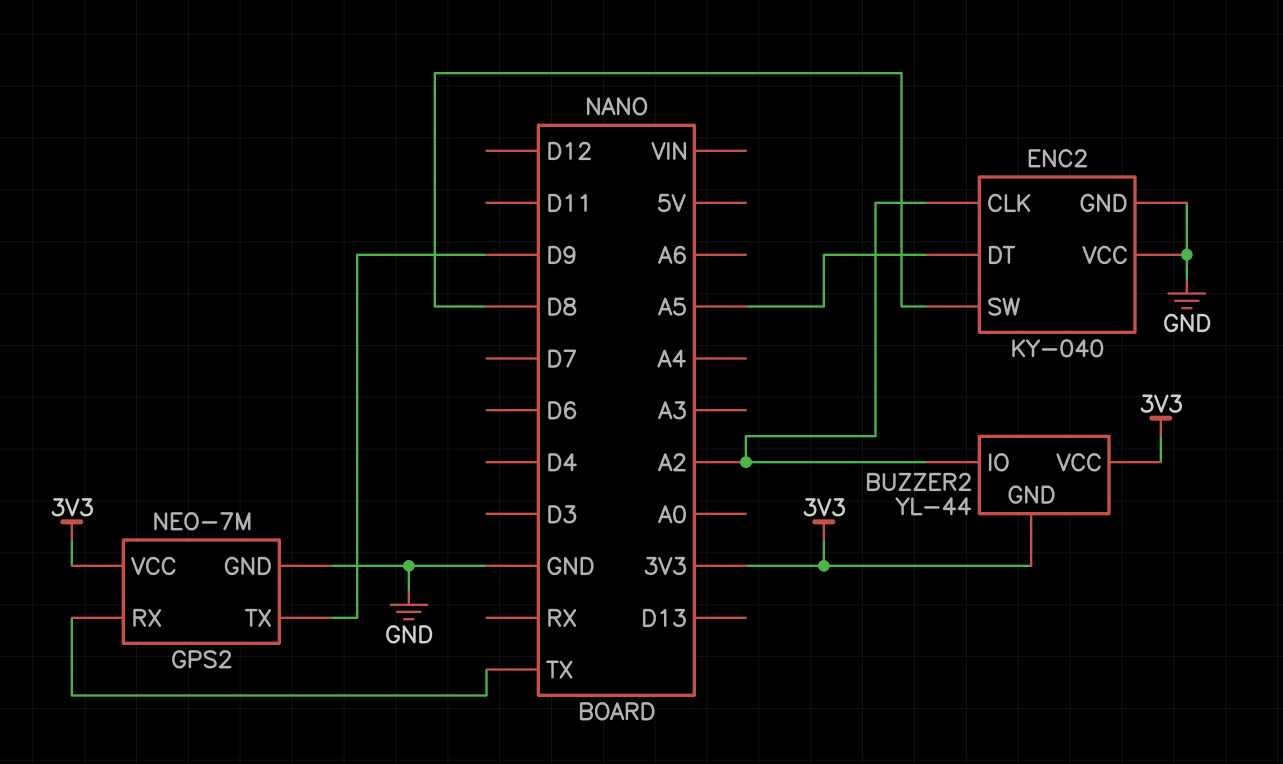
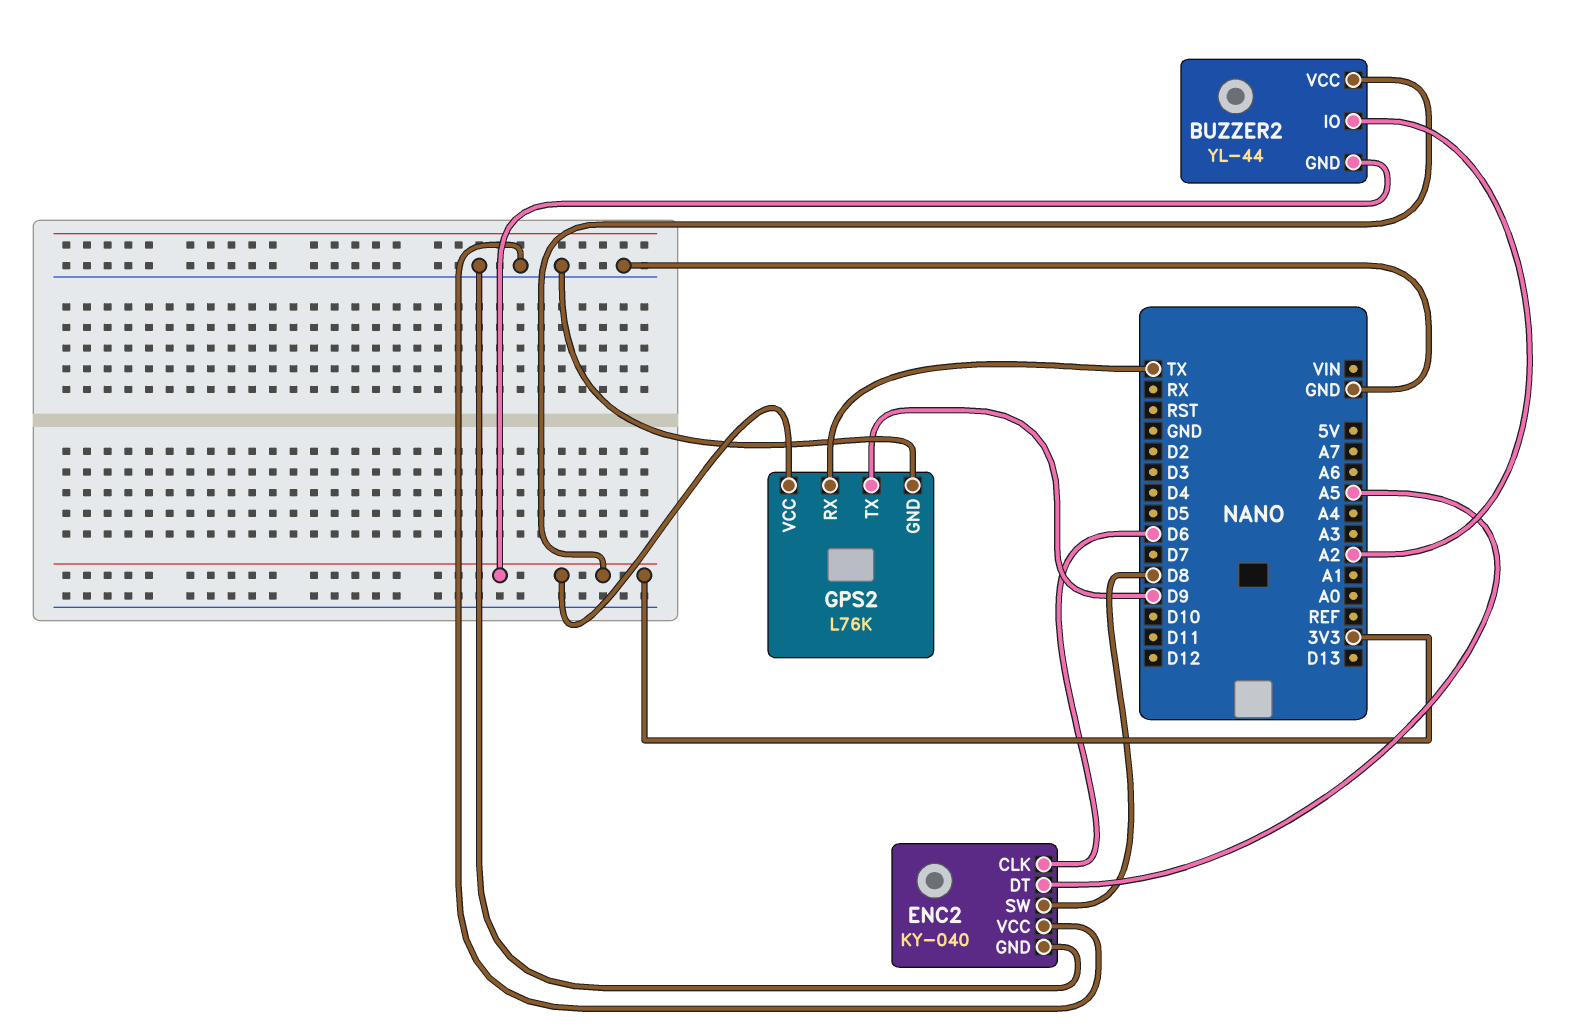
ENC2 pin CLK: A2 -> D6
GPS2: NEO-7M -> L76K

